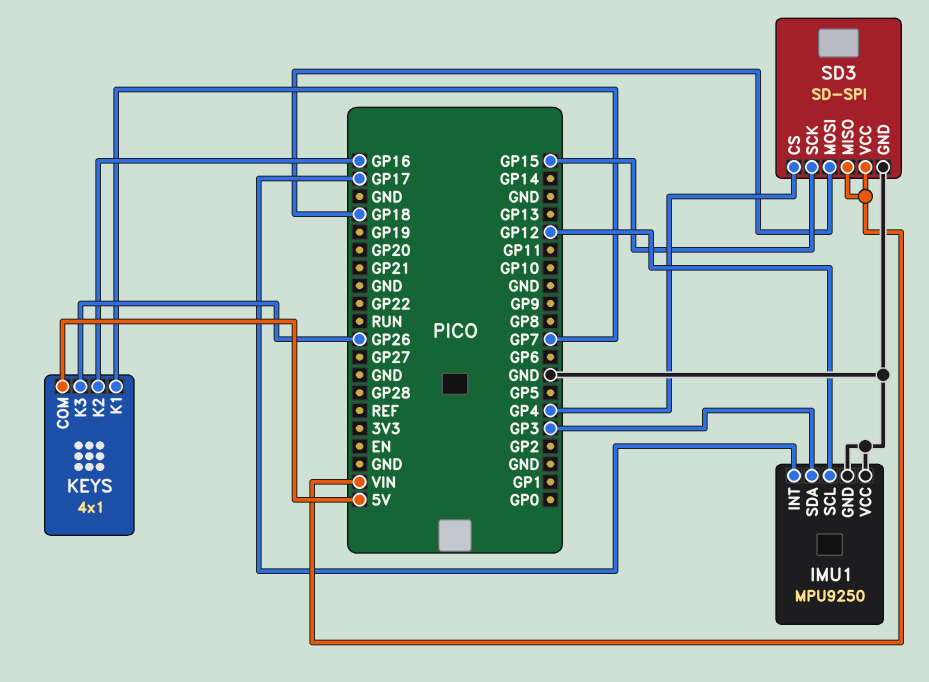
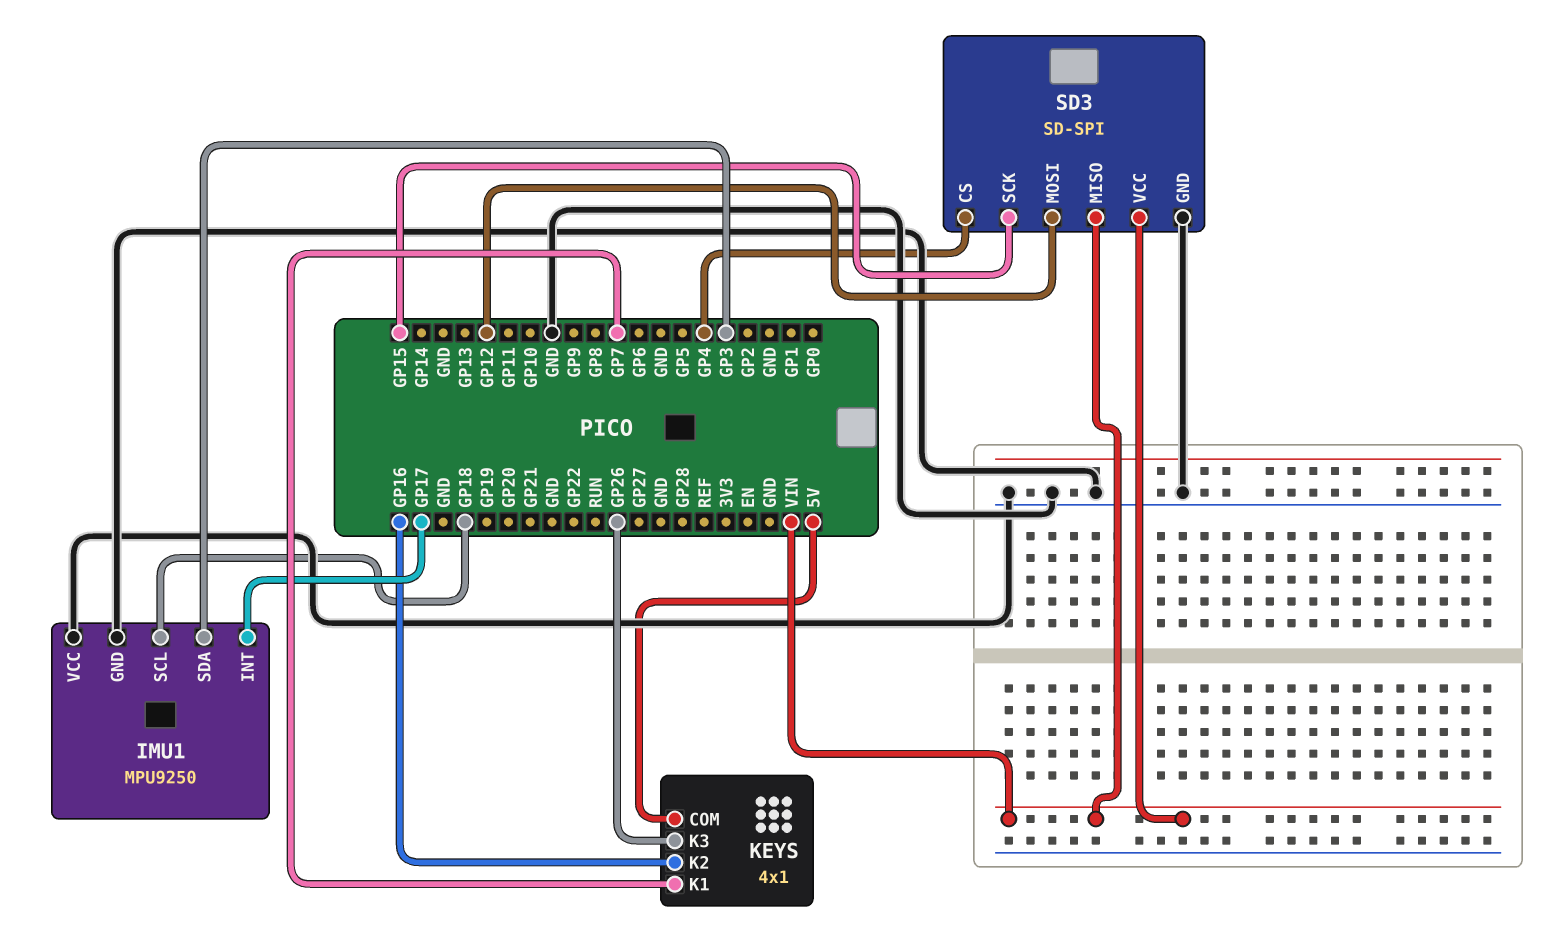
IMU1 pin SCL: GP12 -> GP18
SD3 pin MOSI: GP18 -> GP12

